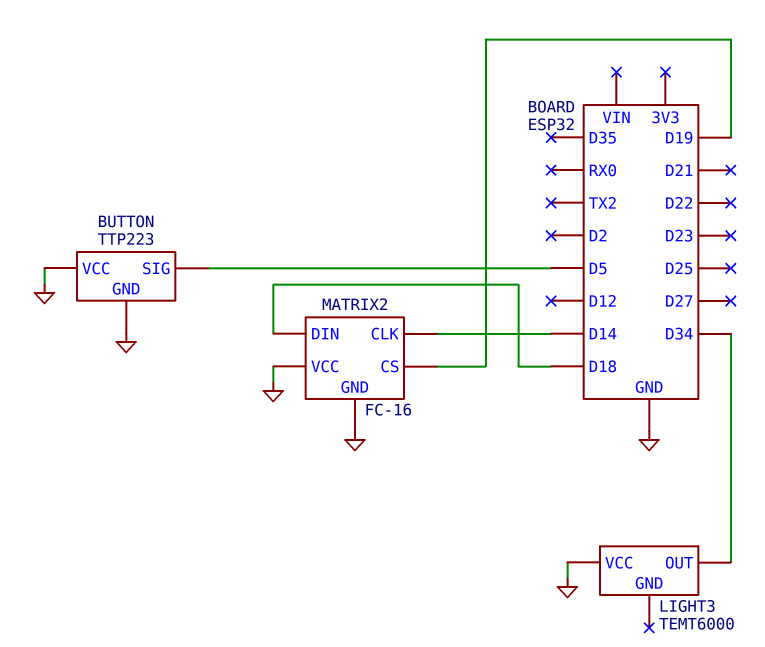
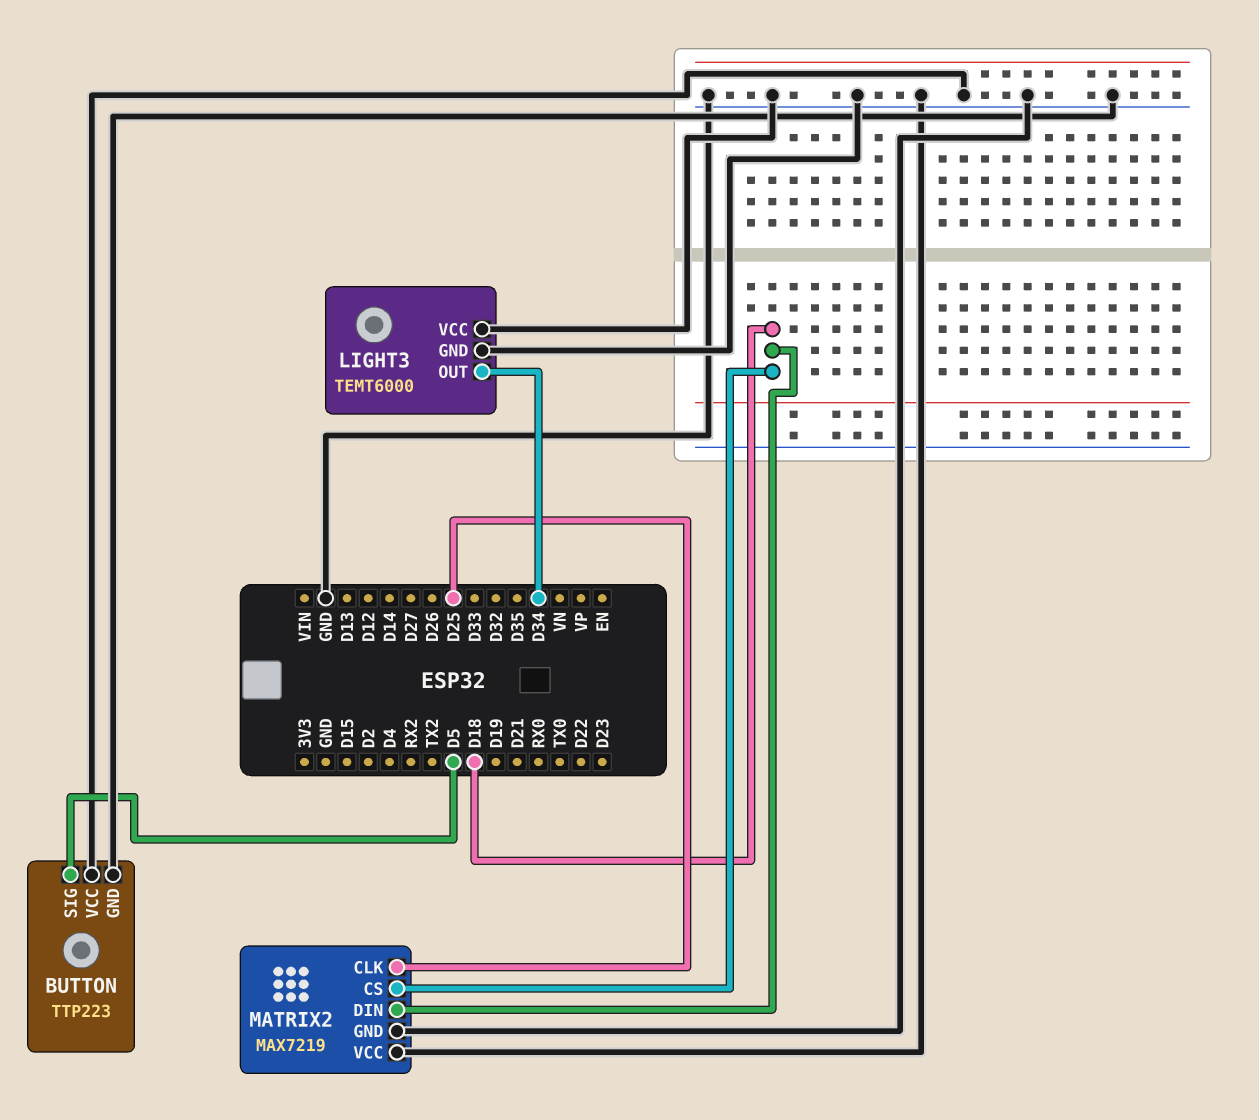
LIGHT3 pin GND: none -> GND
MATRIX2: FC-16 -> MAX7219
MATRIX2 pin CLK: D14 -> D25
MATRIX2 pin CS: D19 -> D18

